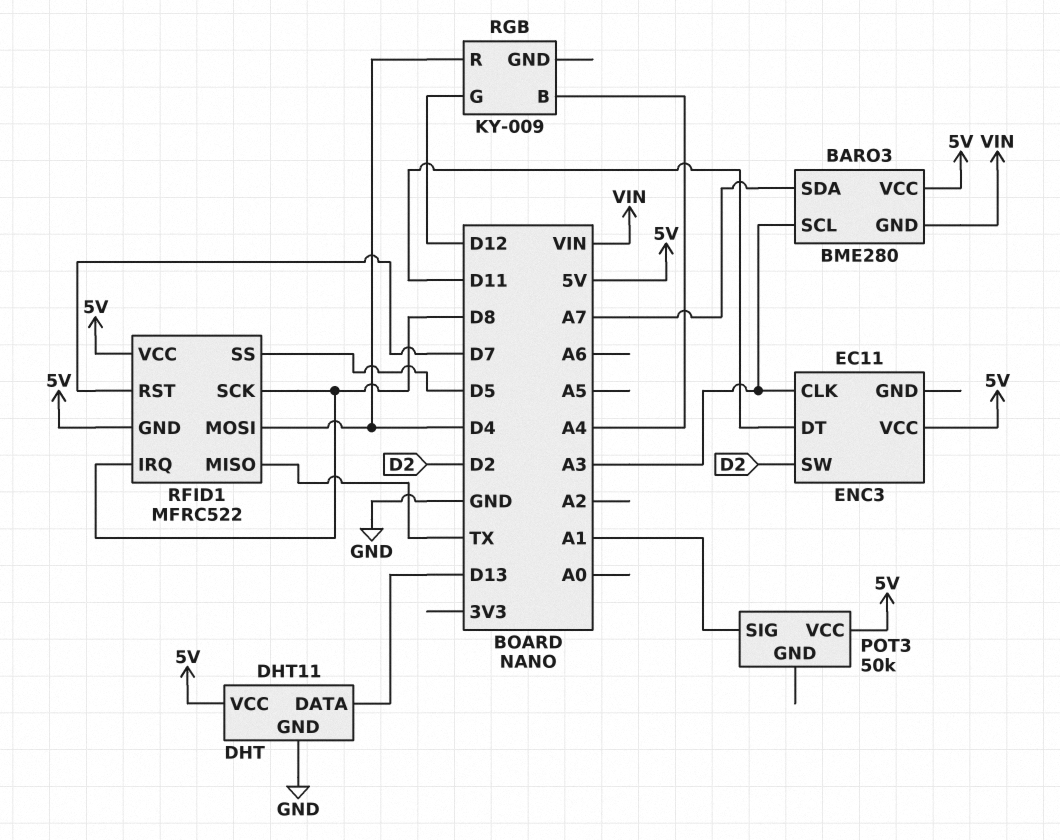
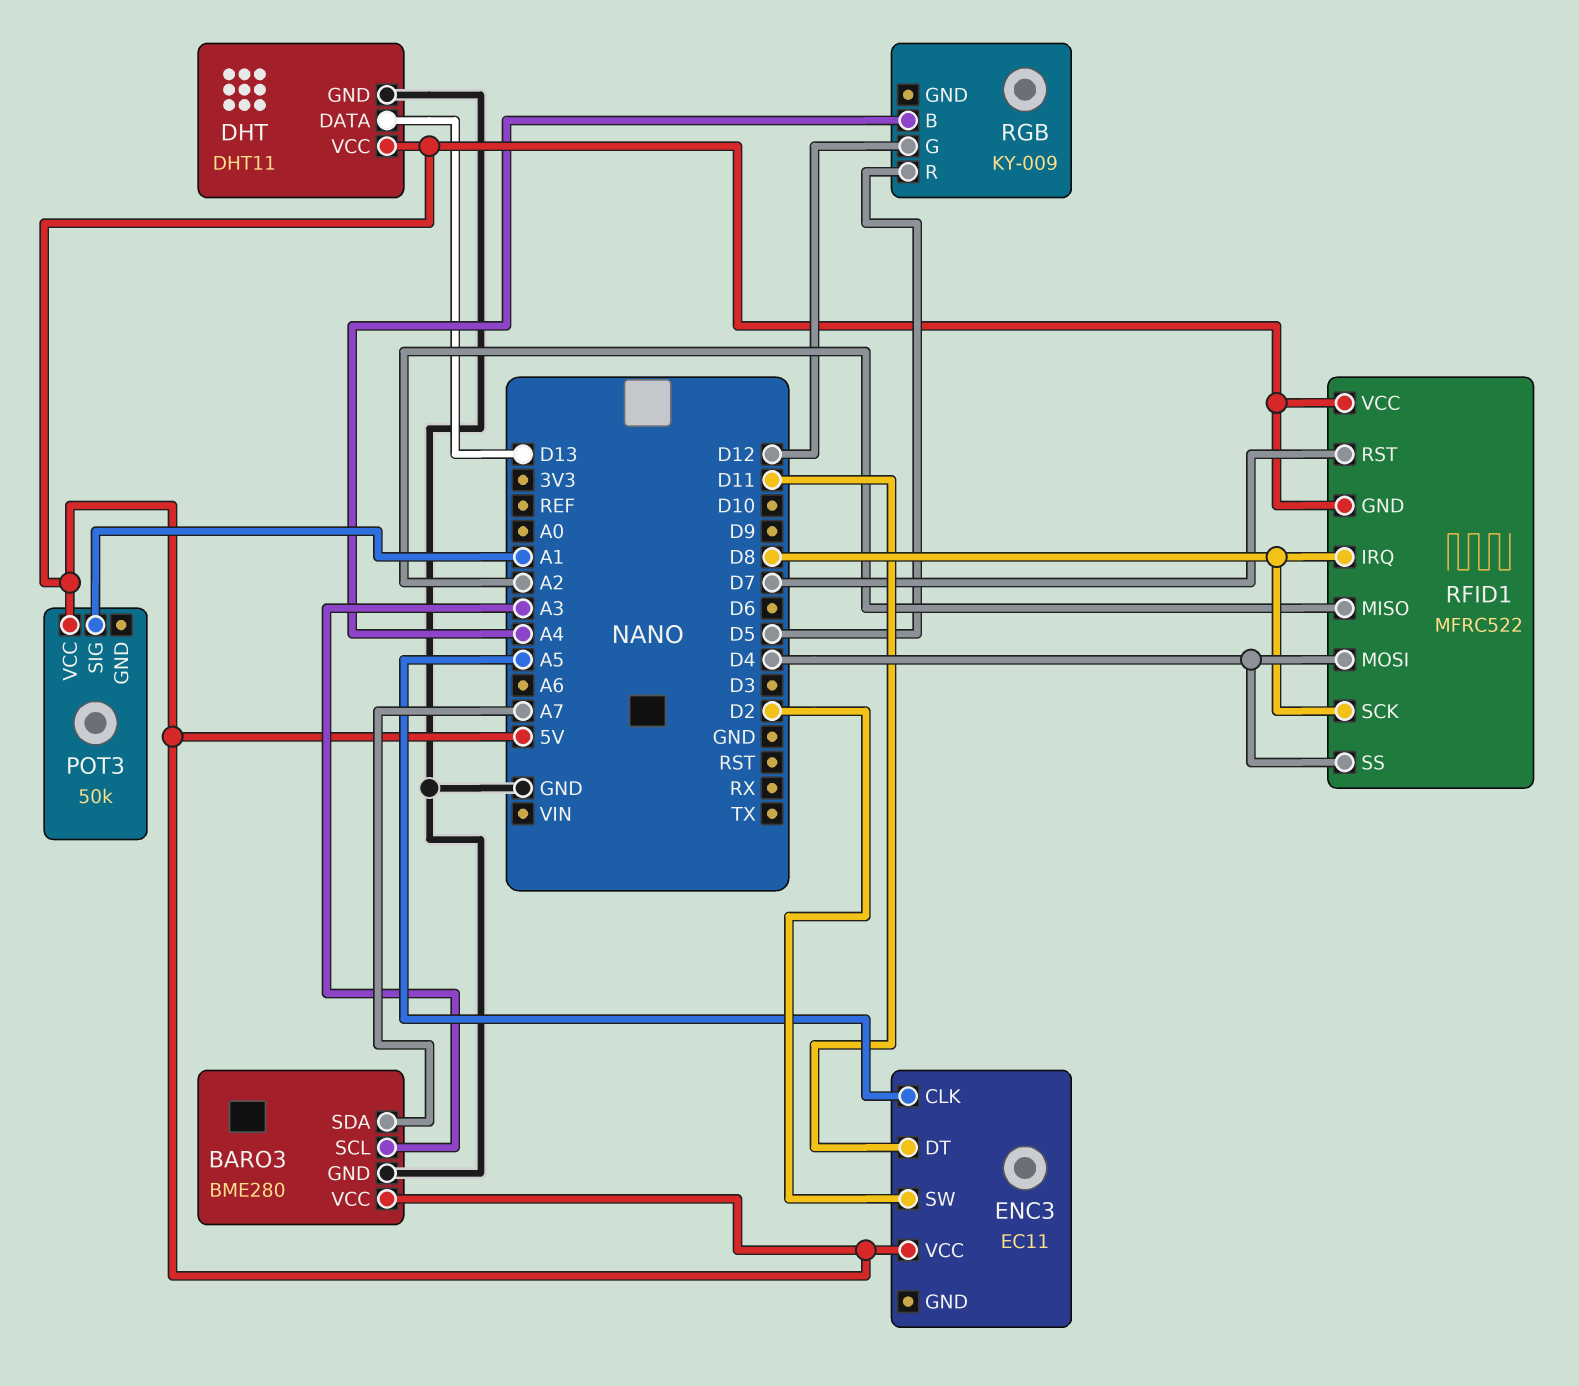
BARO3 pin GND: VIN -> GND
ENC3 pin CLK: A3 -> A5
RFID1 pin MISO: TX -> A2
RFID1 pin SS: D5 -> D4
RGB pin R: D4 -> D5

